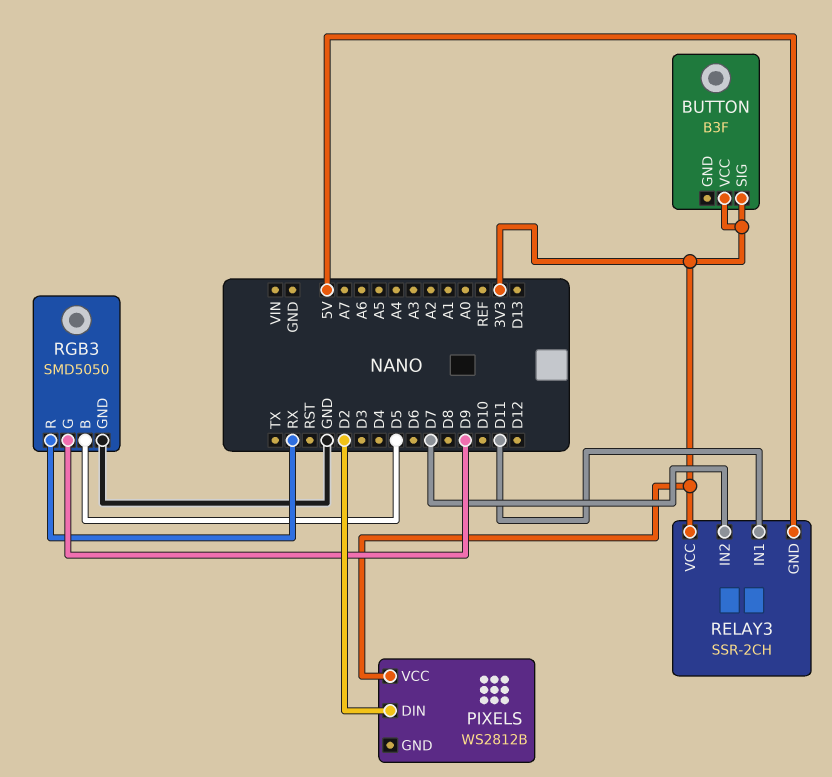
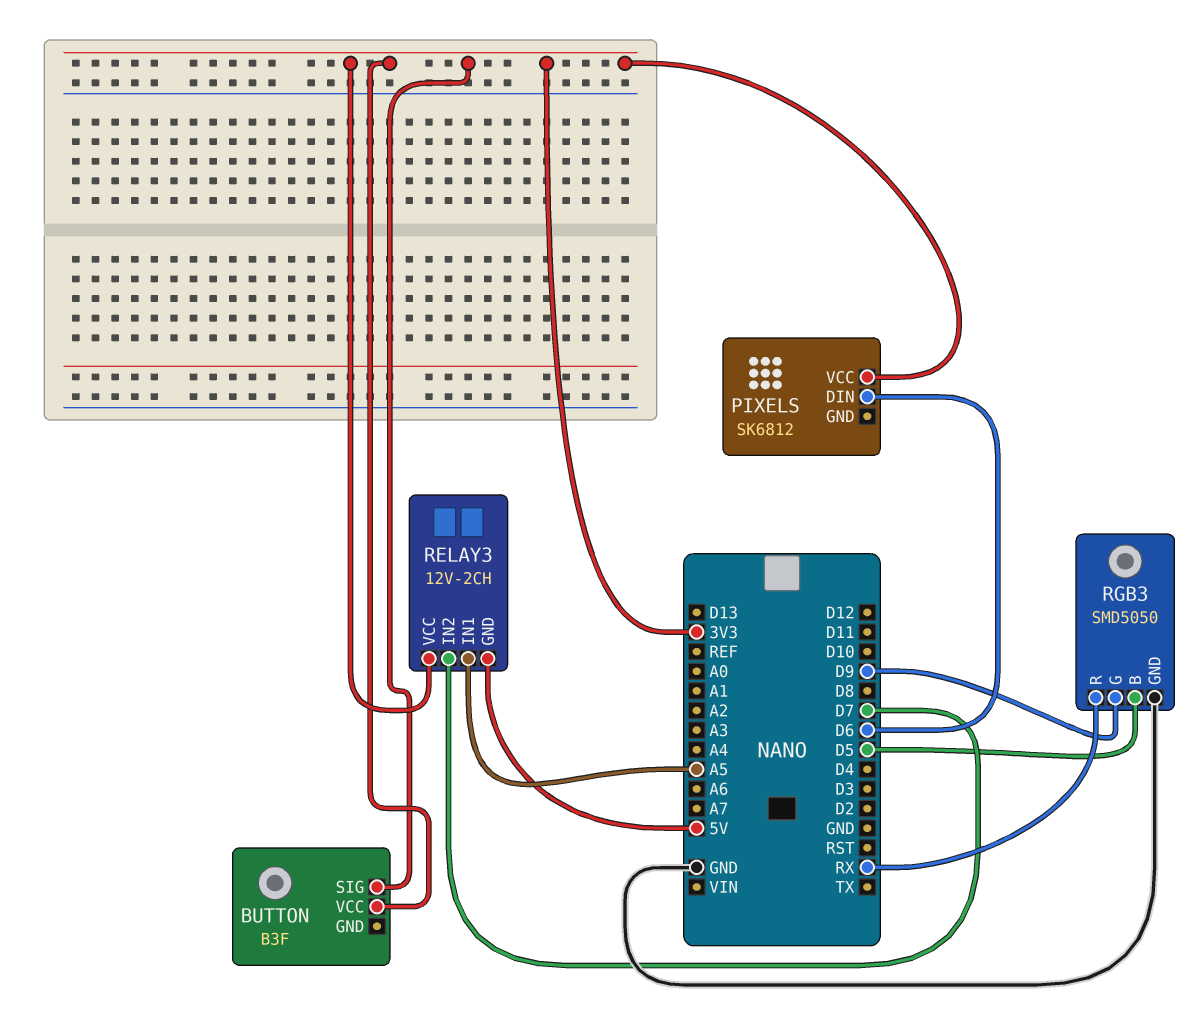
PIXELS: WS2812B -> SK6812
PIXELS pin DIN: D2 -> D6
RELAY3: SSR-2CH -> 12V-2CH
RELAY3 pin IN1: D11 -> A5

